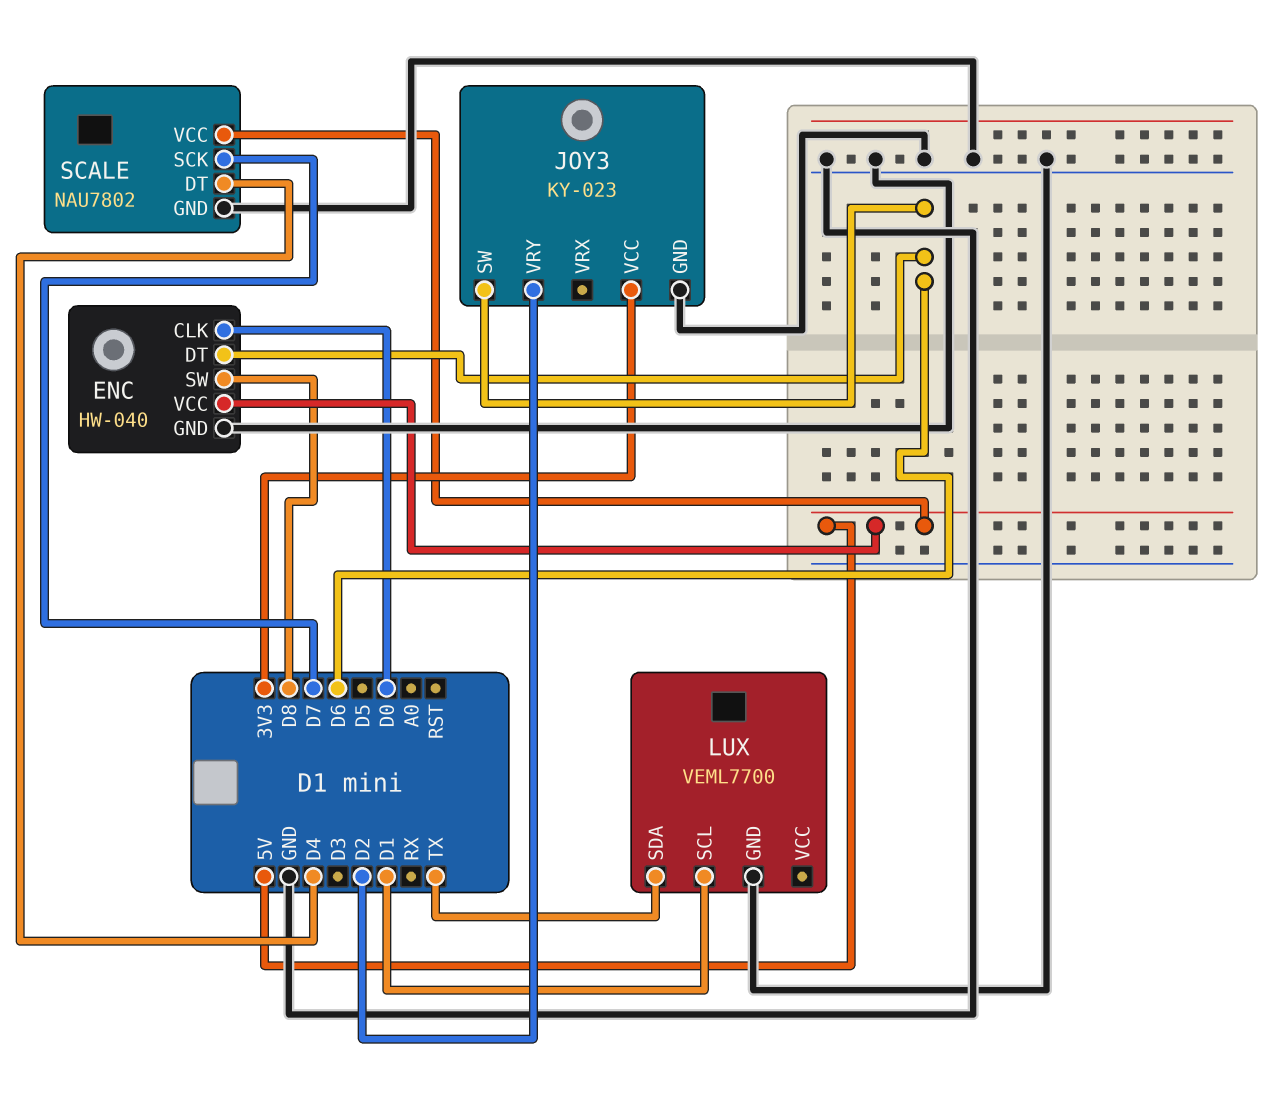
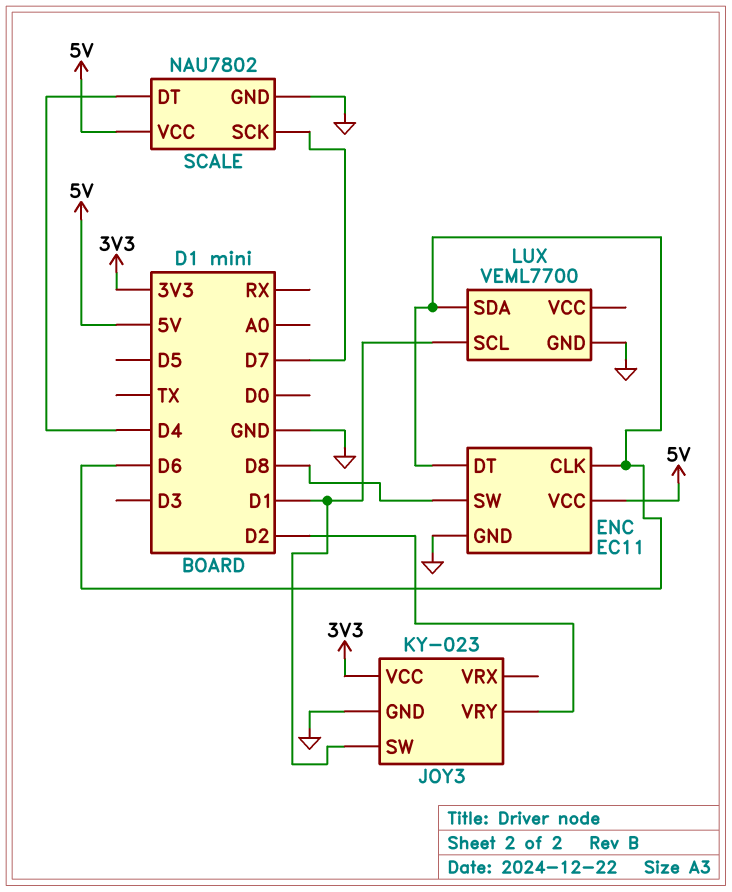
ENC: HW-040 -> EC11
ENC pin CLK: D0 -> D6
JOY3 pin SW: D6 -> D1
LUX pin SDA: TX -> D6

